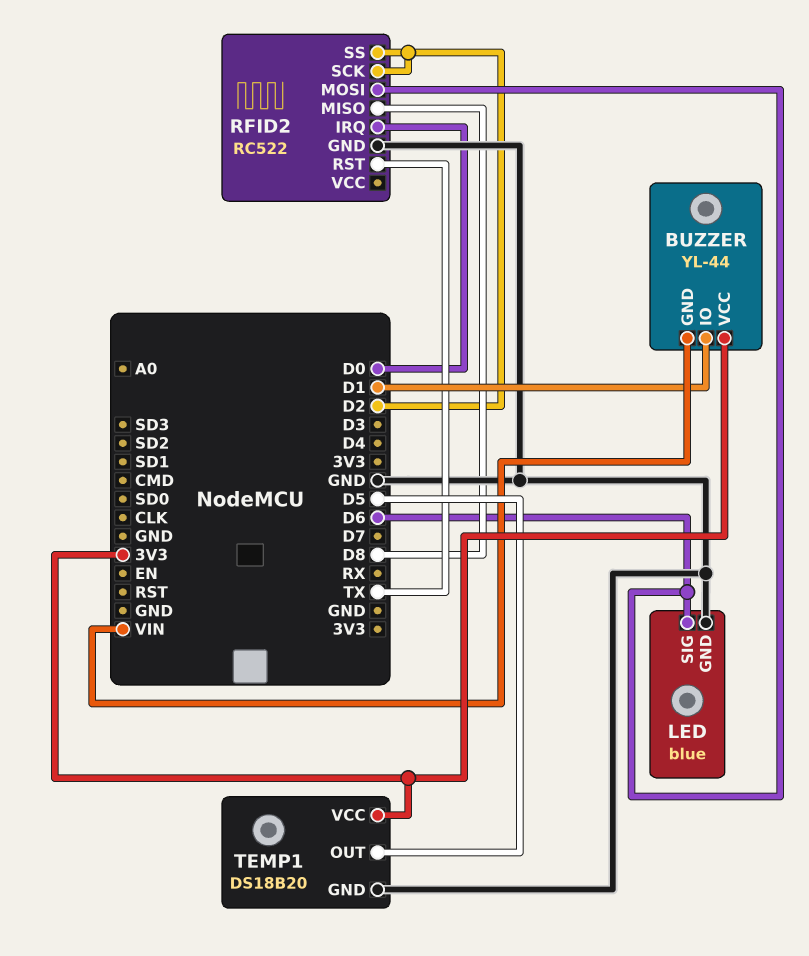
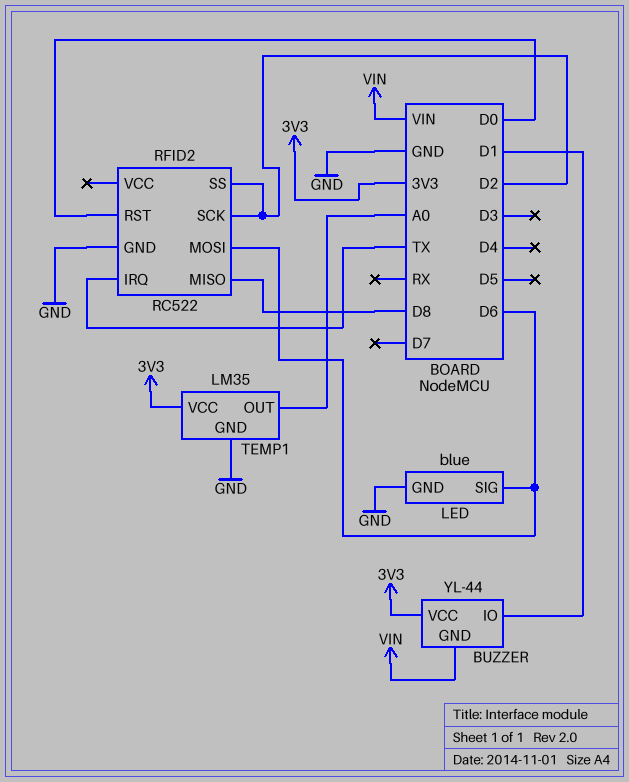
RFID2 pin IRQ: D0 -> TX
RFID2 pin RST: TX -> D0
TEMP1: DS18B20 -> LM35
TEMP1 pin OUT: D5 -> A0

